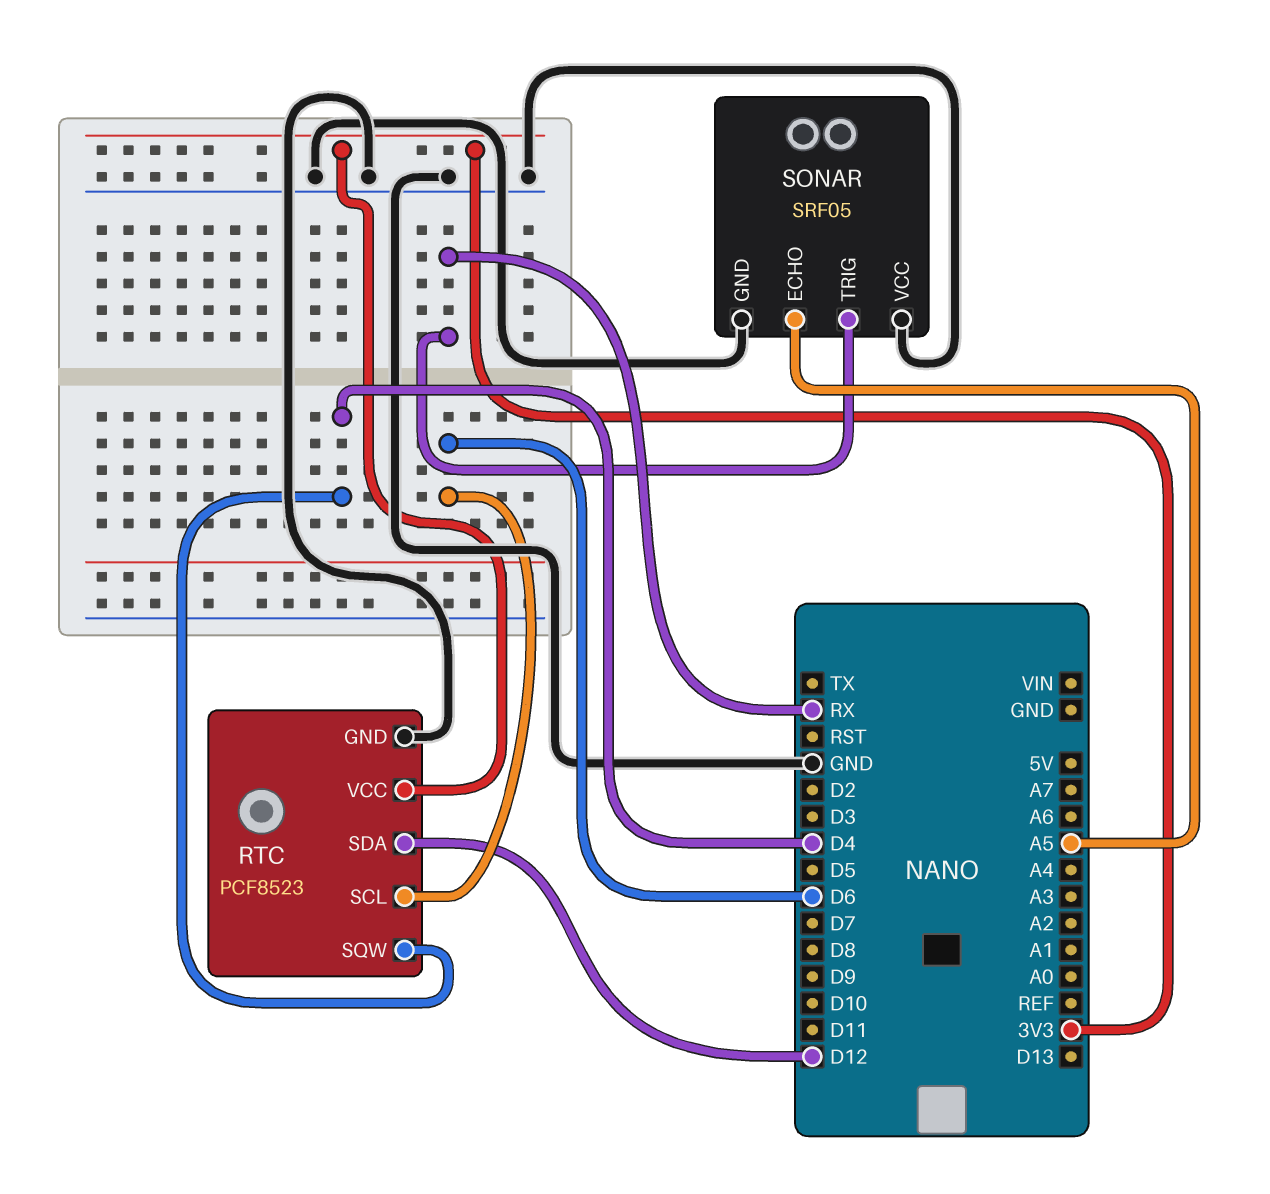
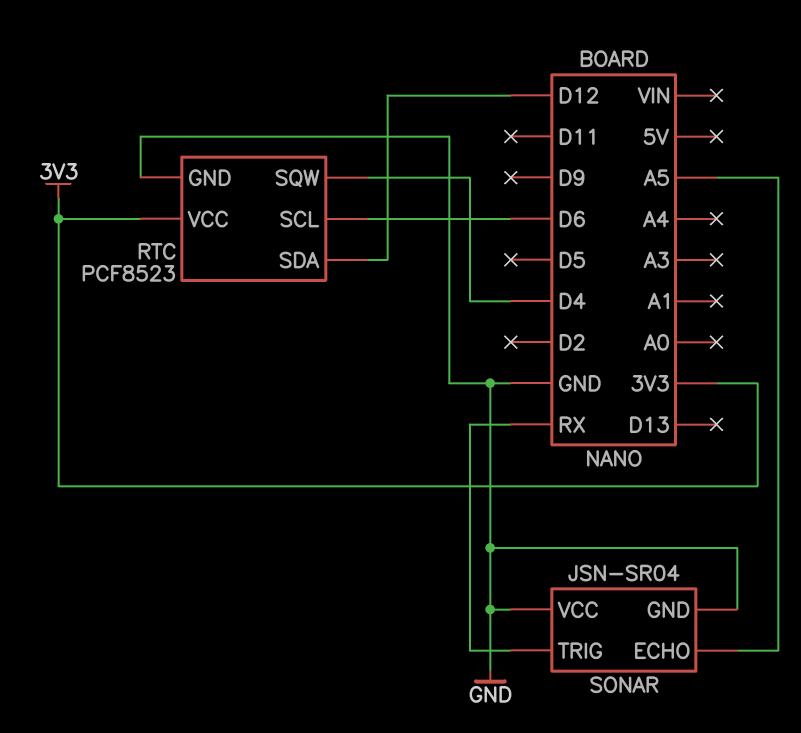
SONAR: SRF05 -> JSN-SR04

